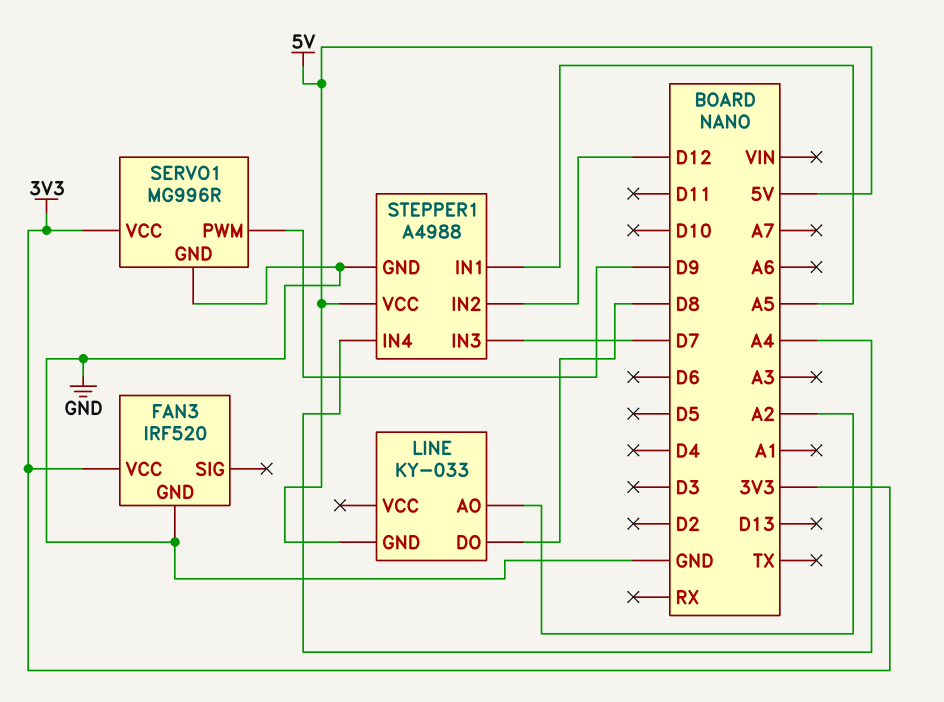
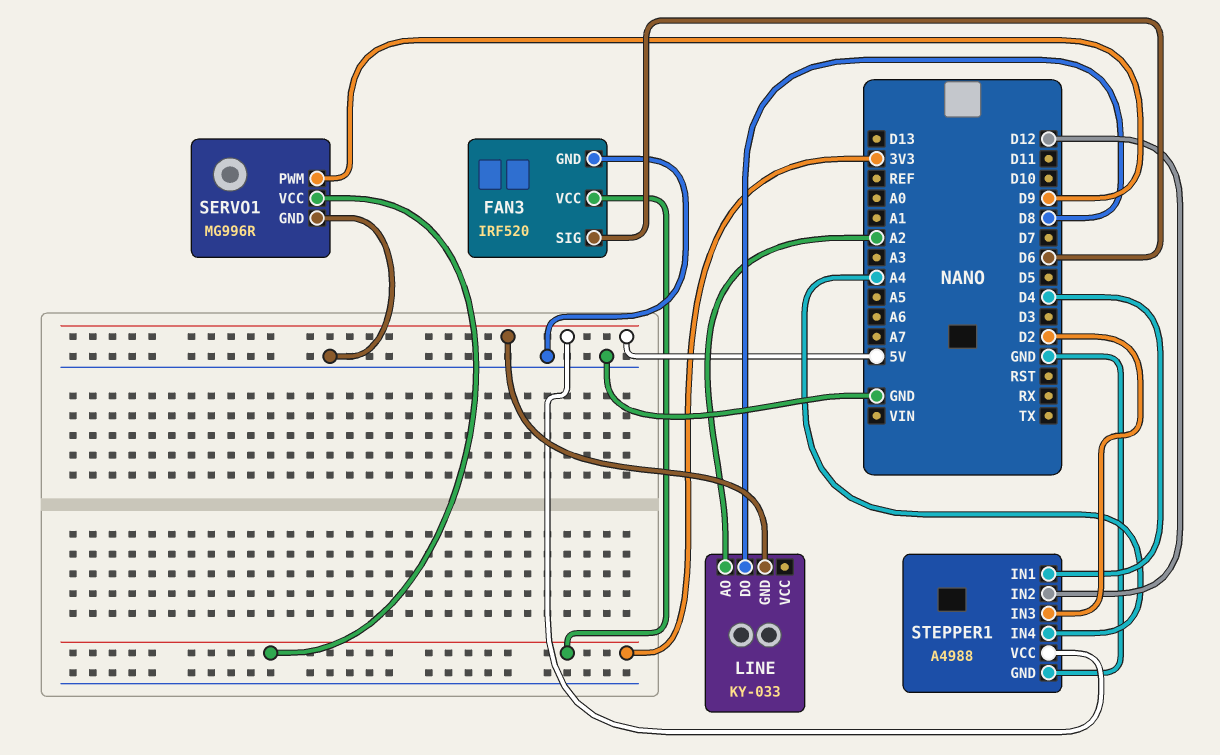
FAN3 pin SIG: none -> D6
STEPPER1 pin IN1: A5 -> D4
STEPPER1 pin IN3: D7 -> D2

